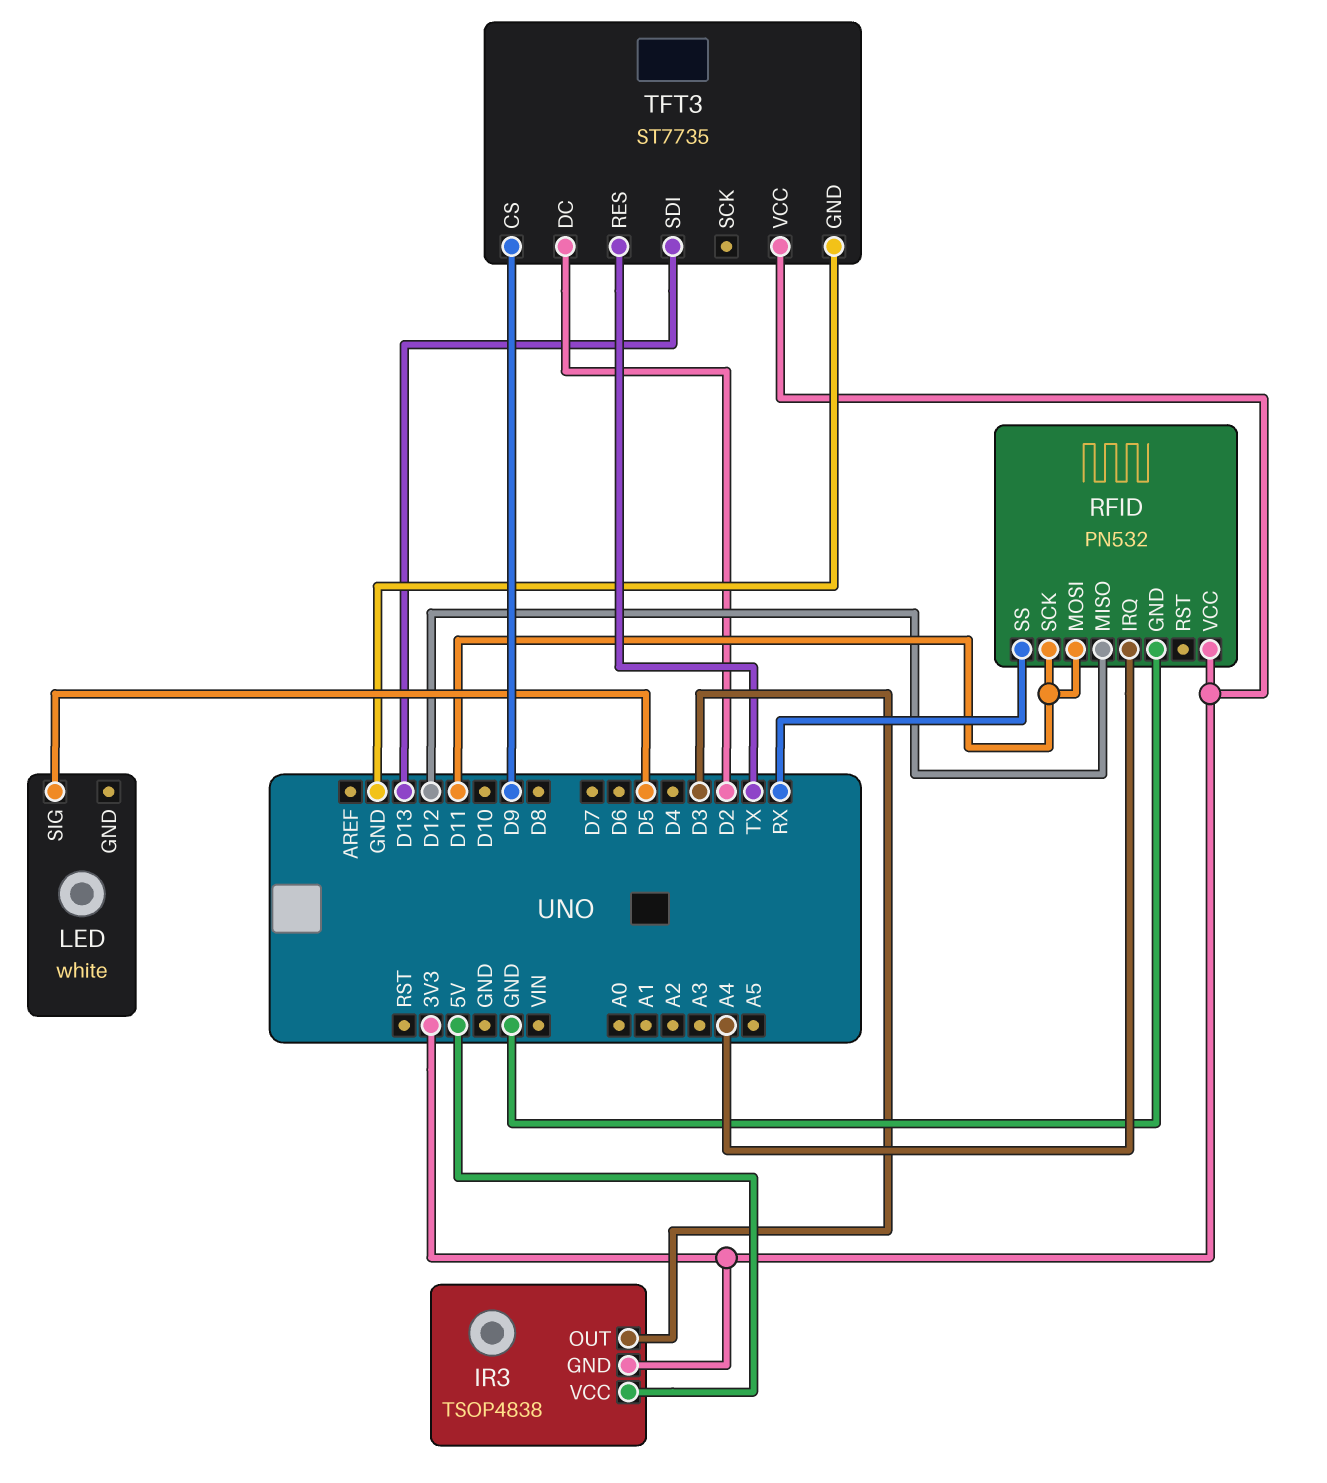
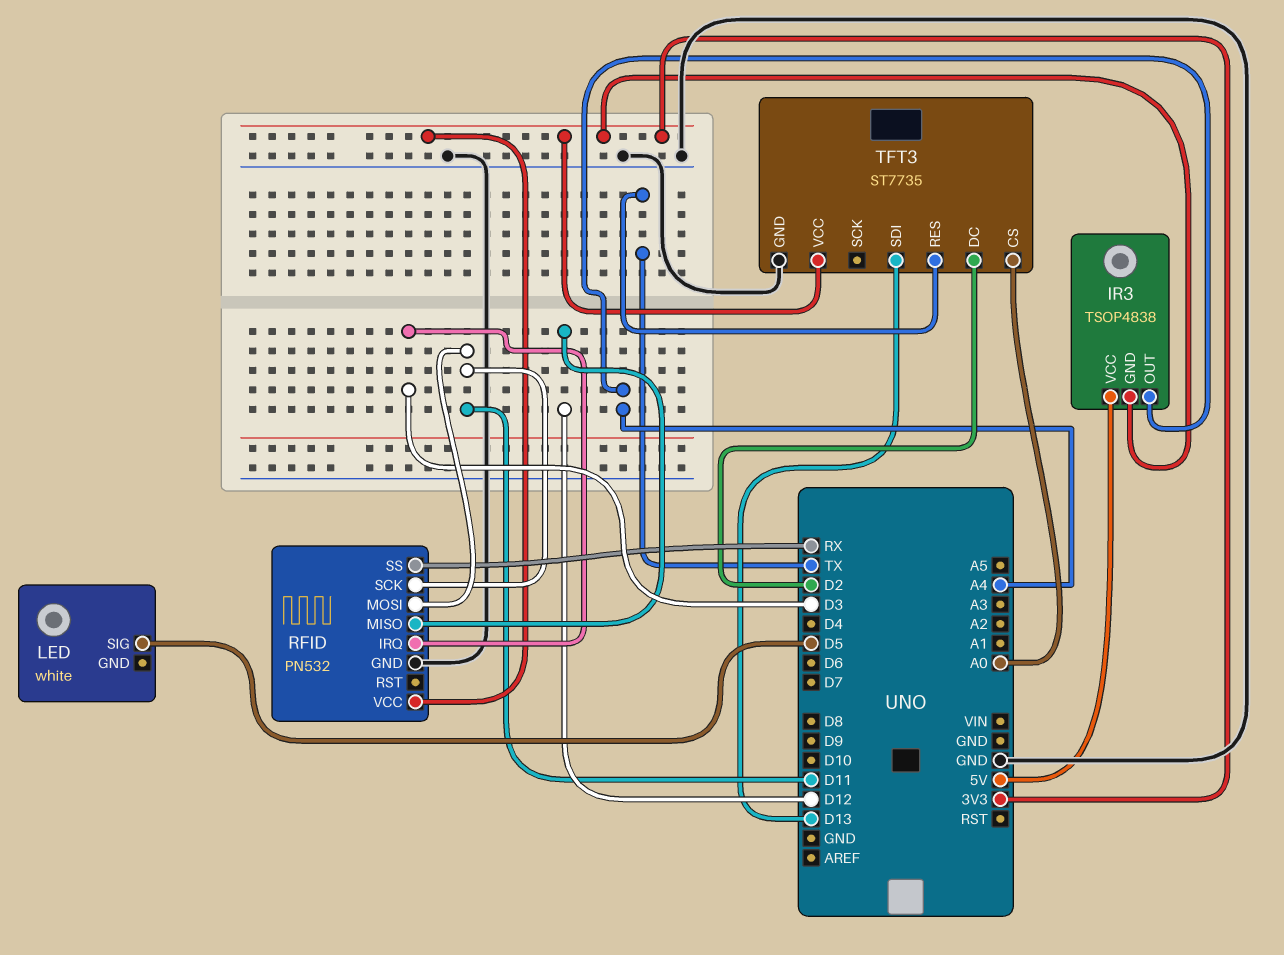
IR3 pin OUT: D3 -> A4
RFID pin IRQ: A4 -> D3
TFT3 pin CS: D9 -> A0

